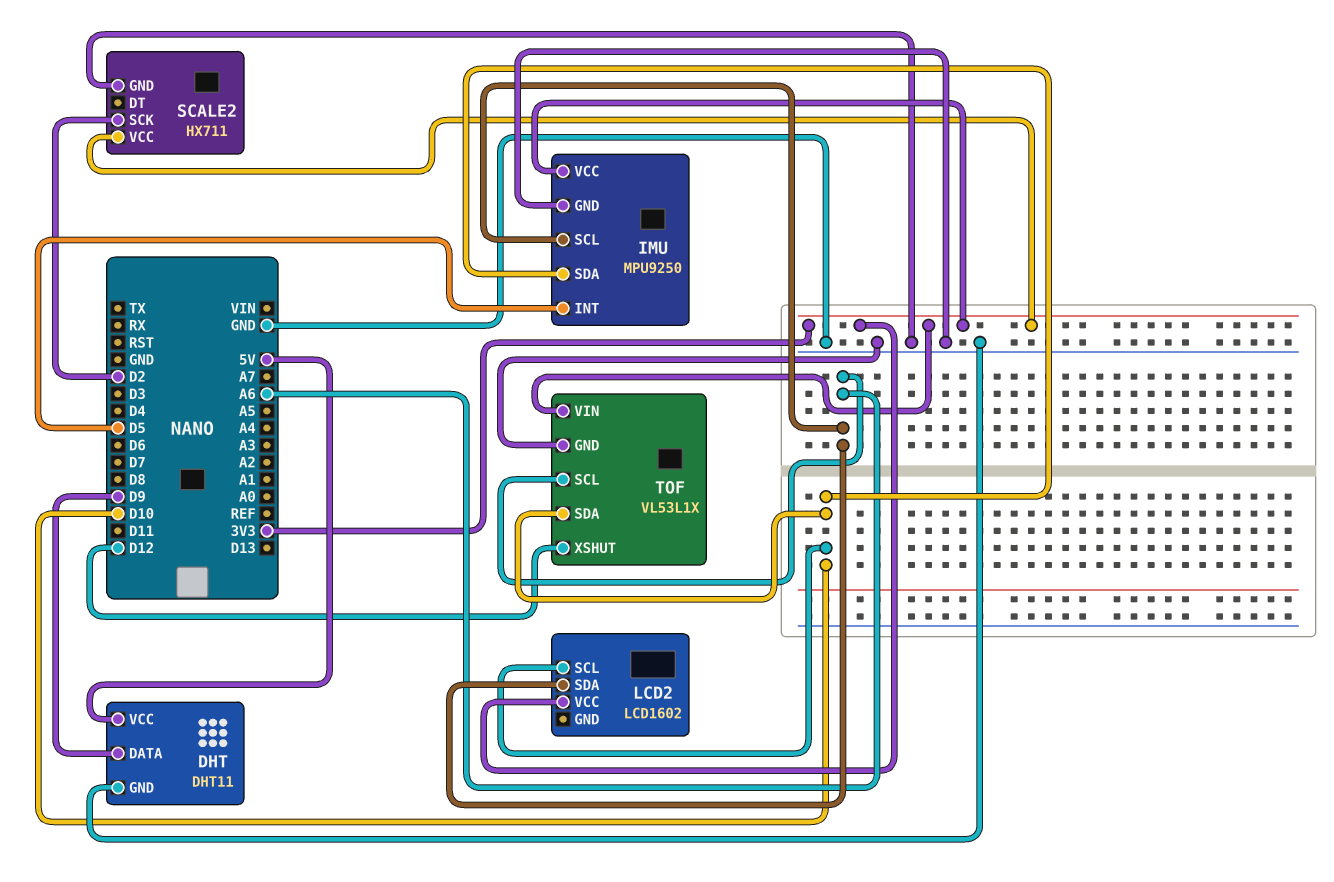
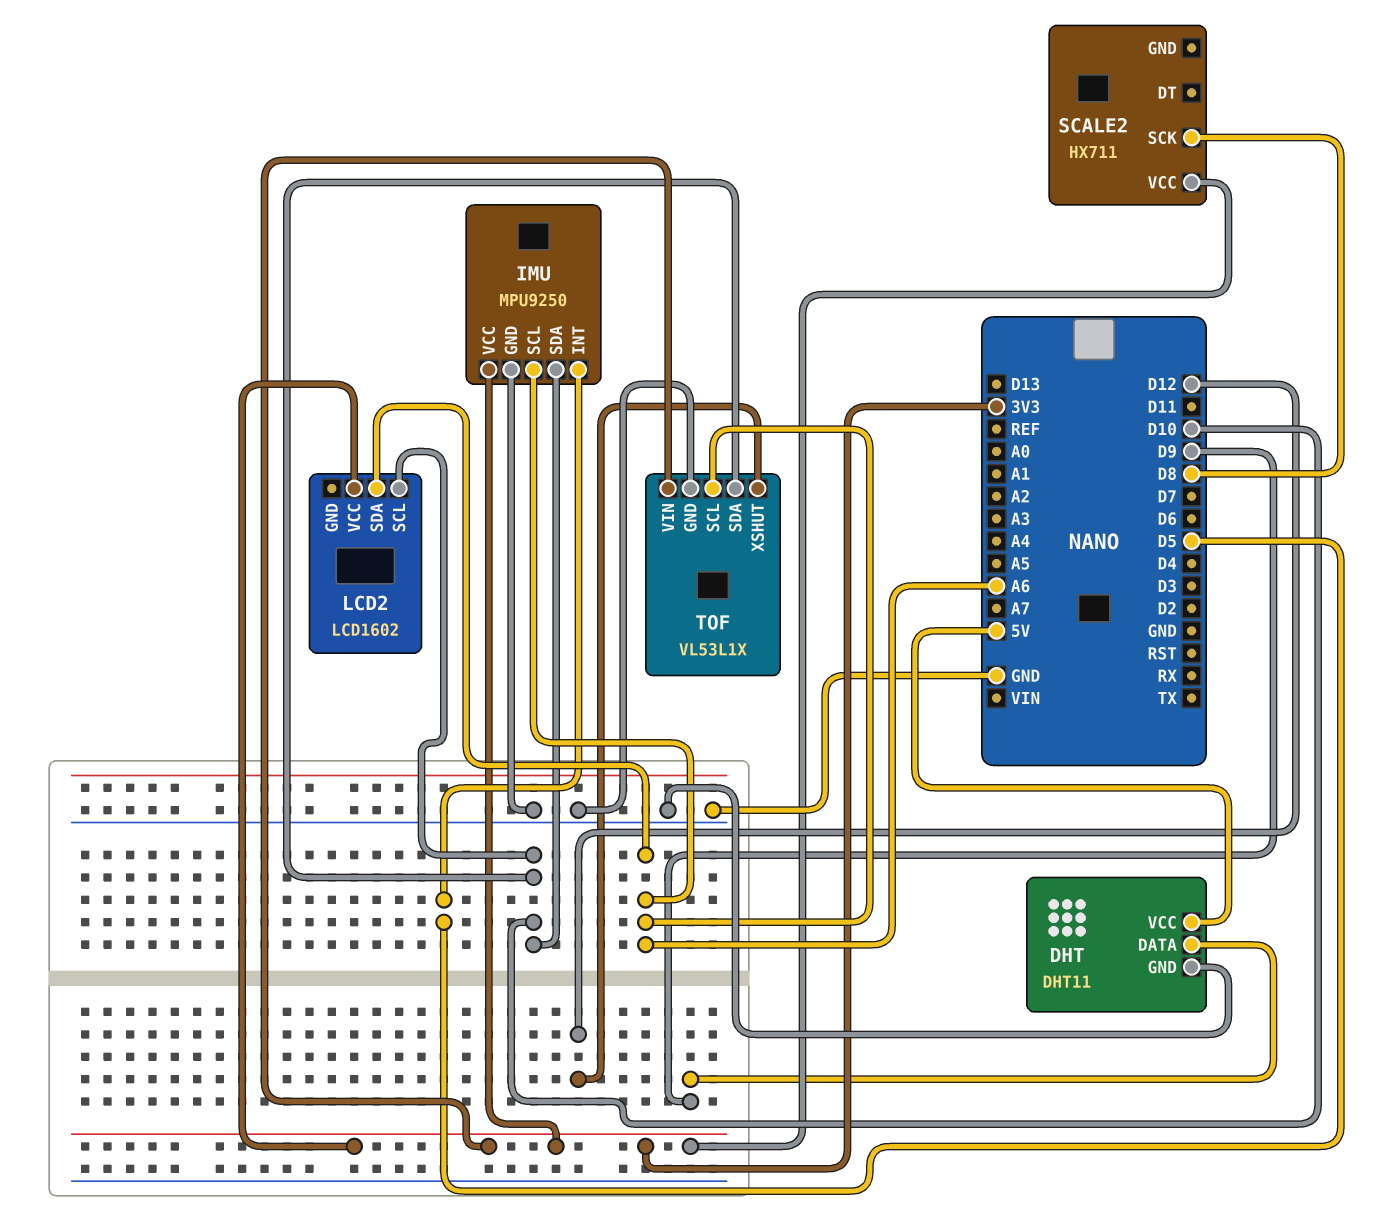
SCALE2 pin GND: GND -> none
SCALE2 pin SCK: D2 -> D8

